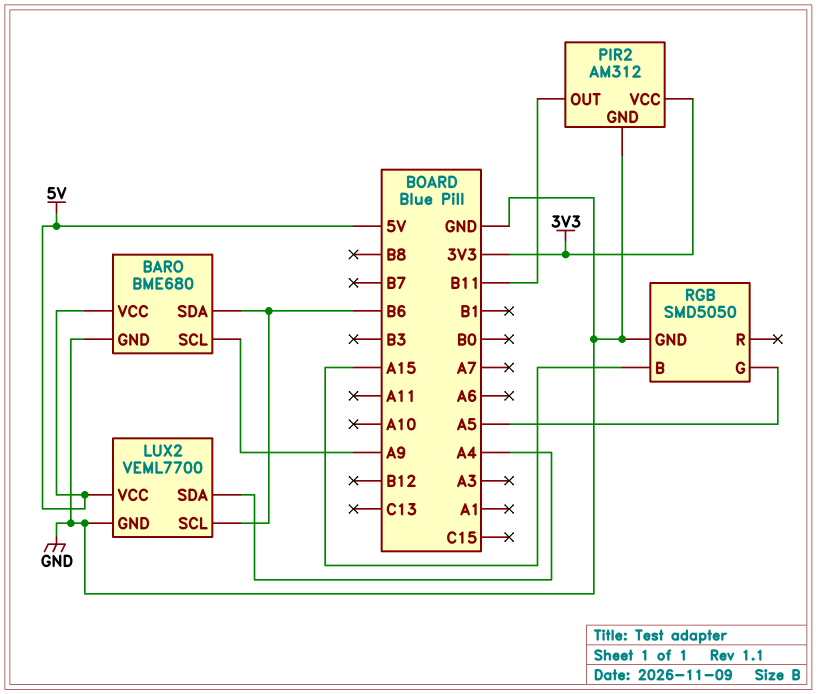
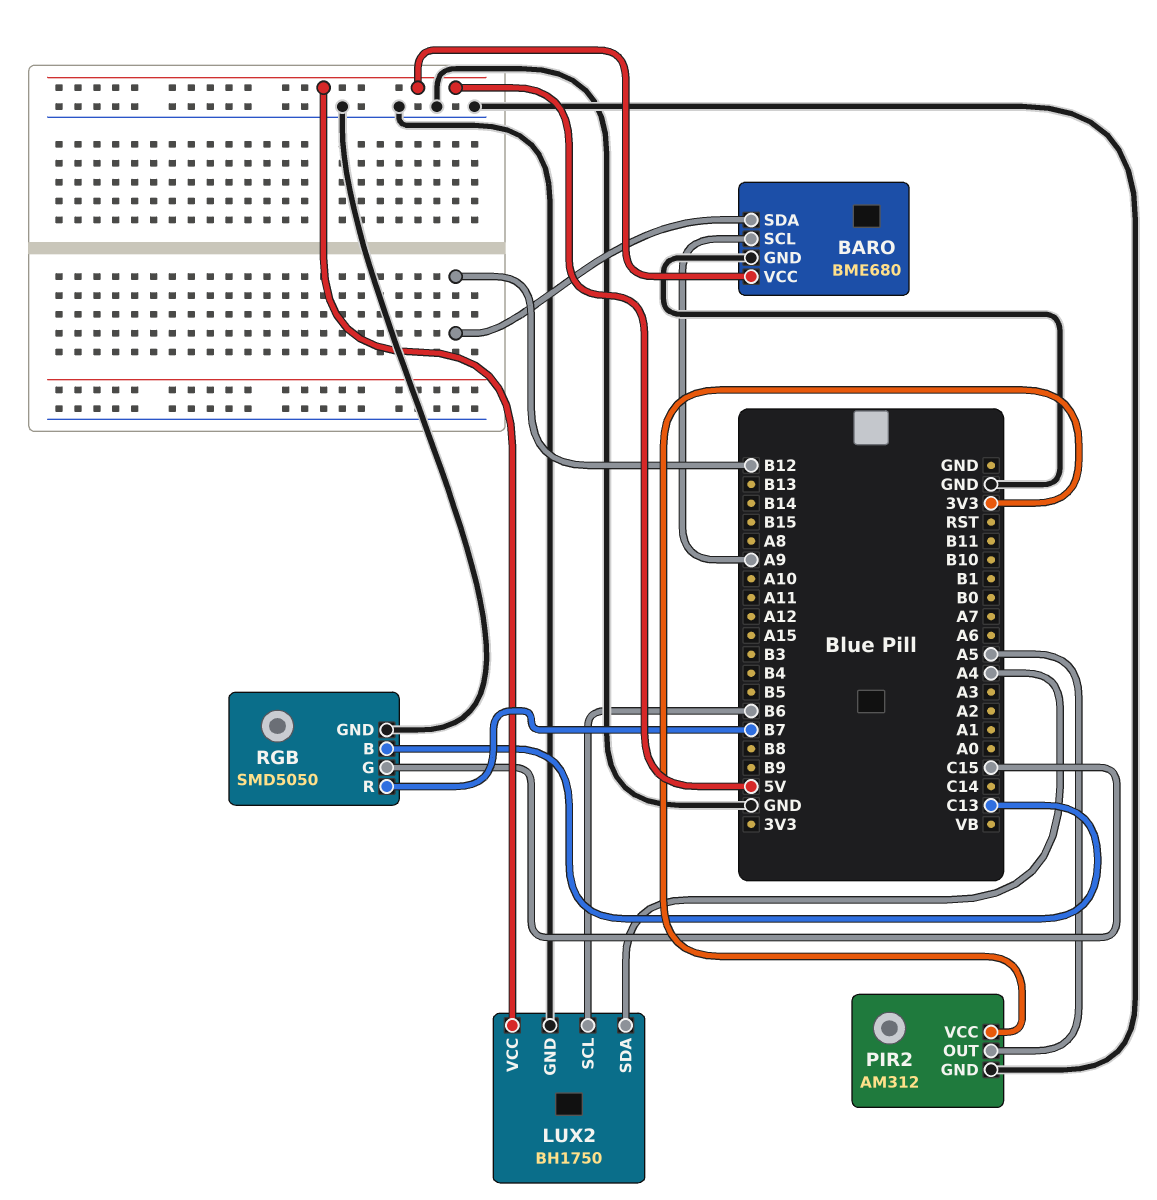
BARO pin SDA: B6 -> B12
LUX2: VEML7700 -> BH1750
PIR2 pin OUT: B11 -> A5
RGB pin B: A15 -> C13
RGB pin G: A5 -> C15
RGB pin R: none -> B7

